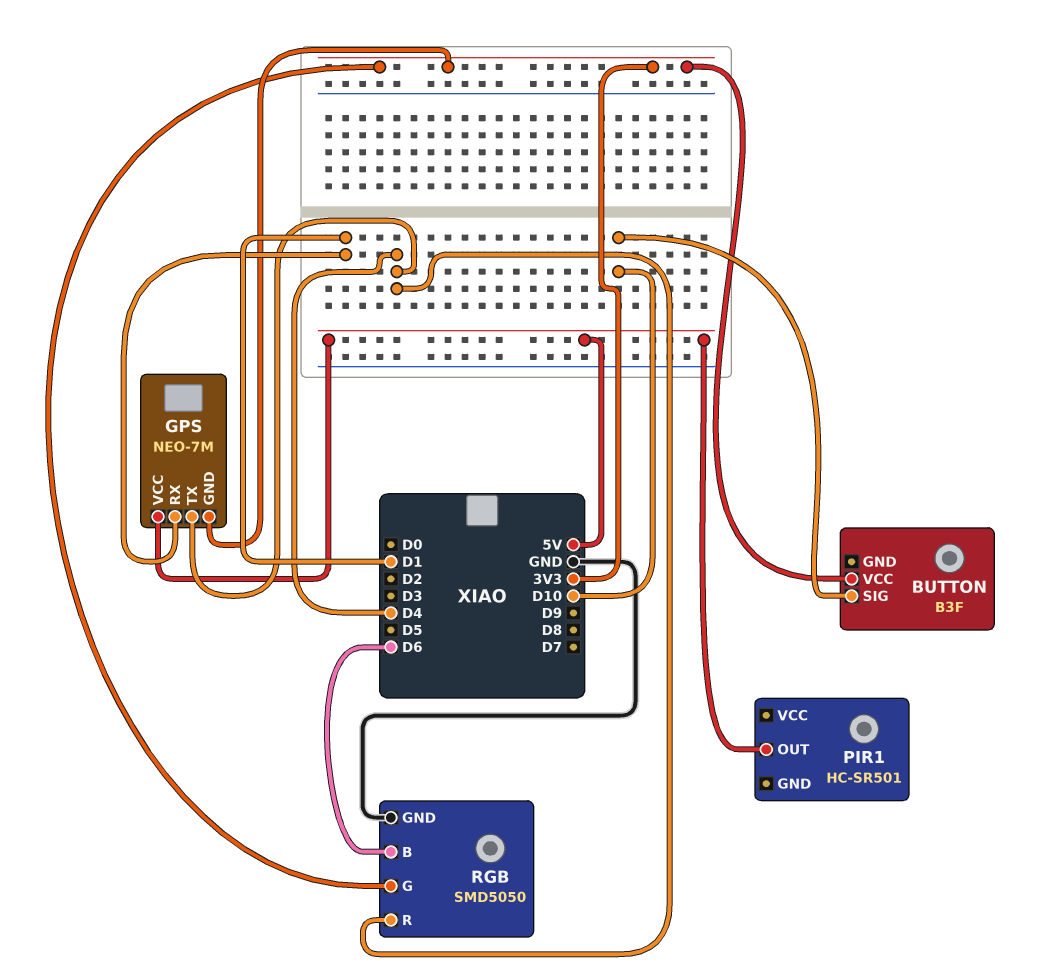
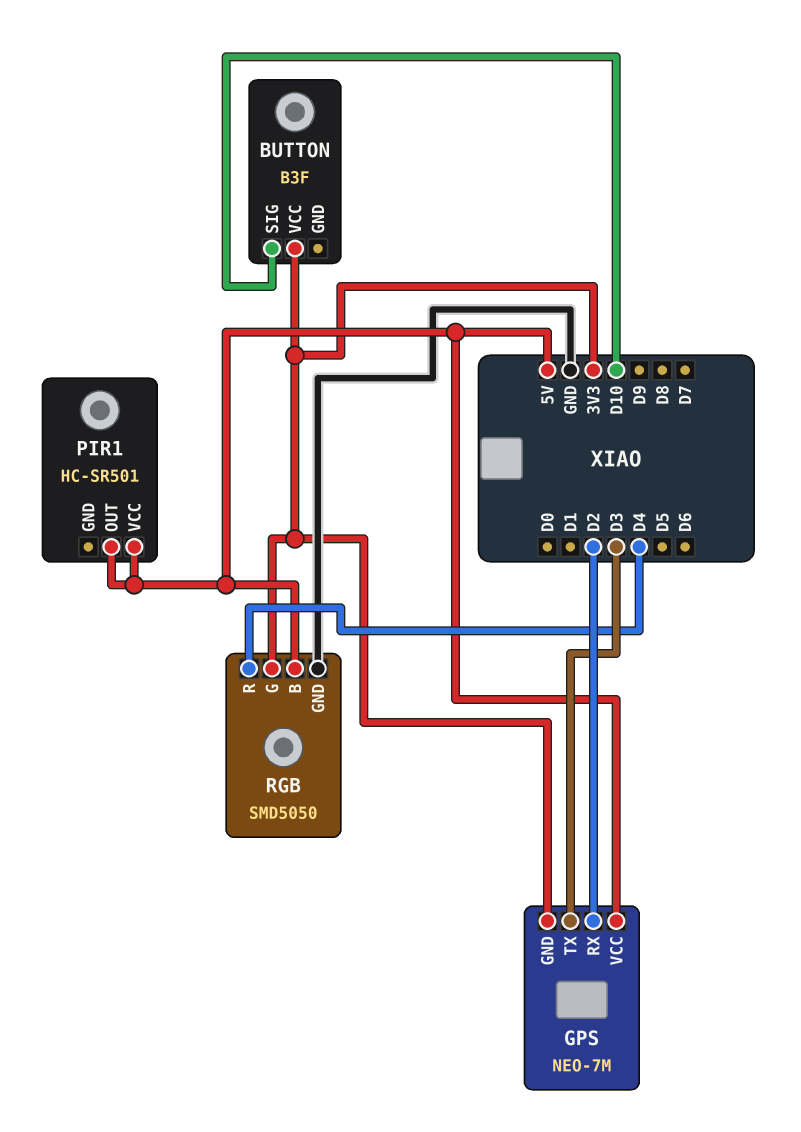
GPS pin RX: D1 -> D2
GPS pin TX: D4 -> D3
PIR1 pin VCC: none -> 5V
RGB pin B: D6 -> 5V

